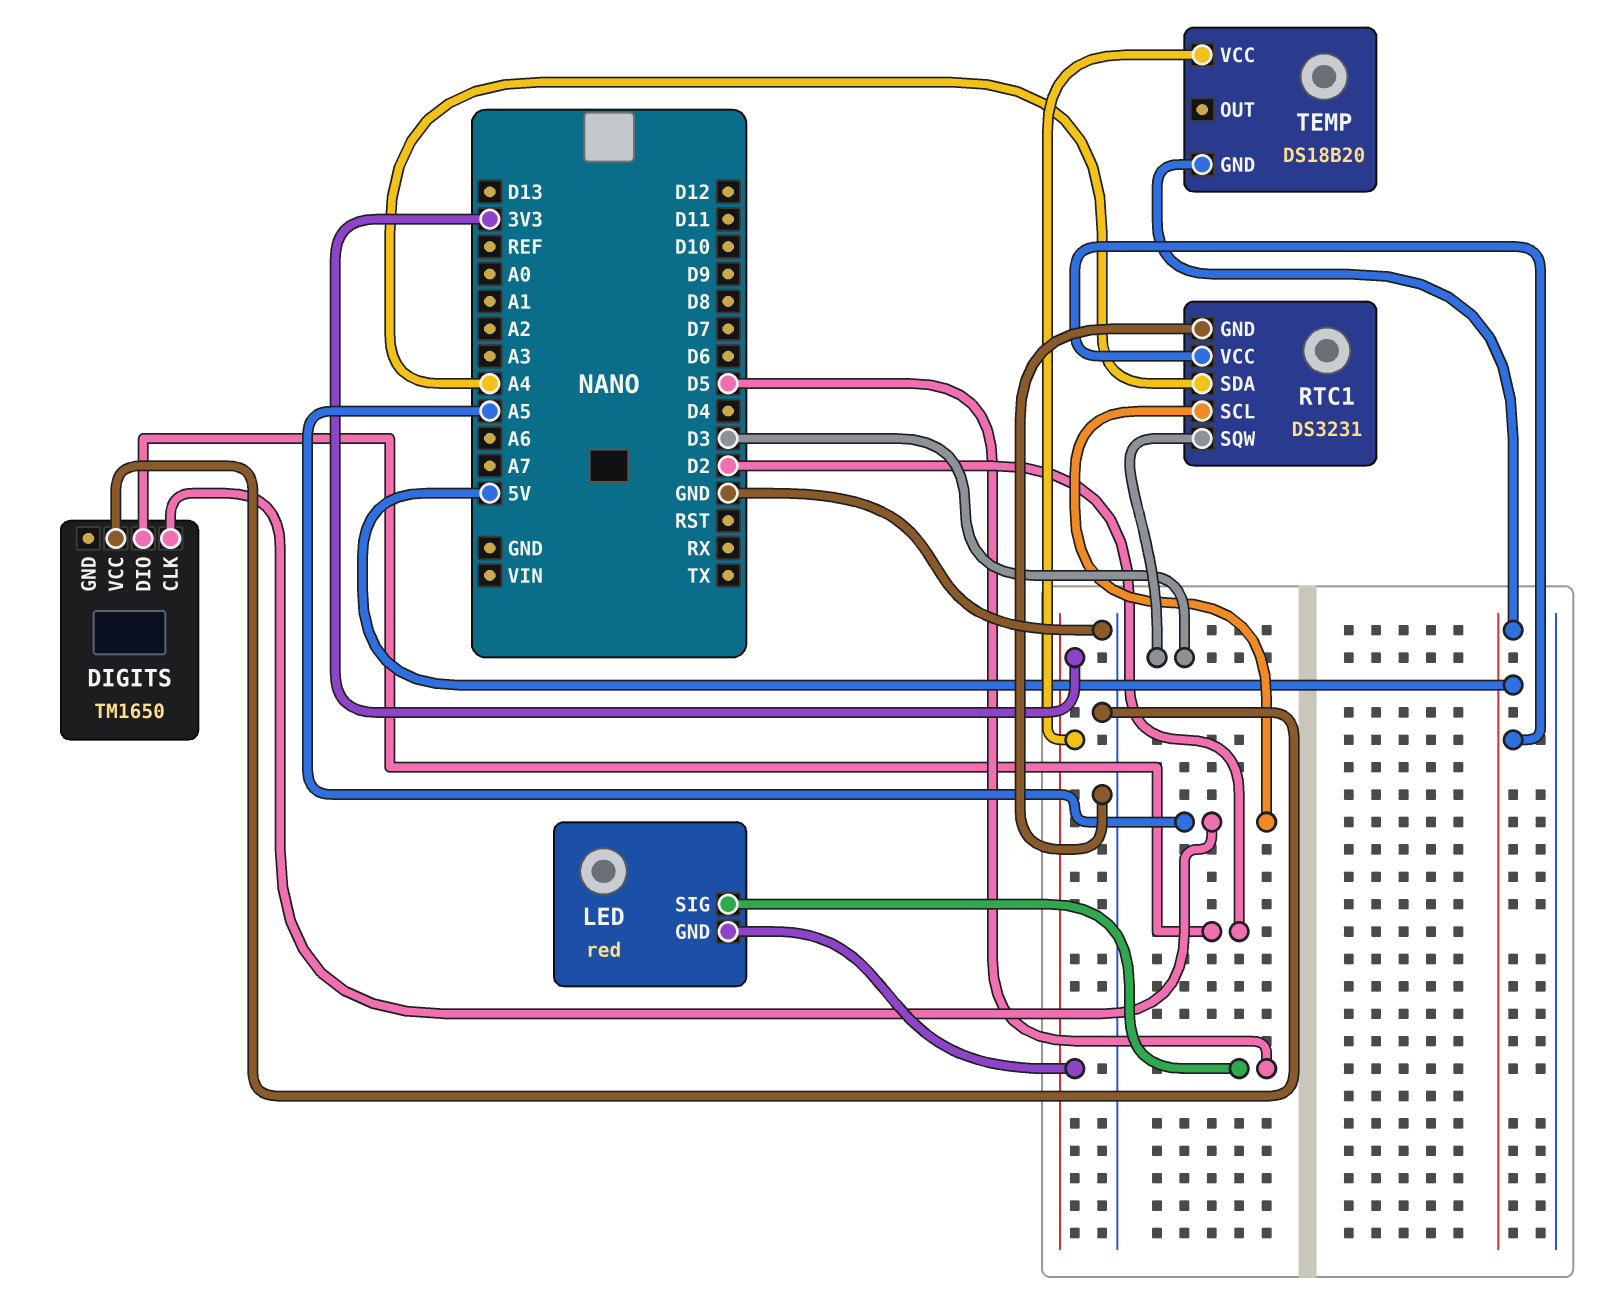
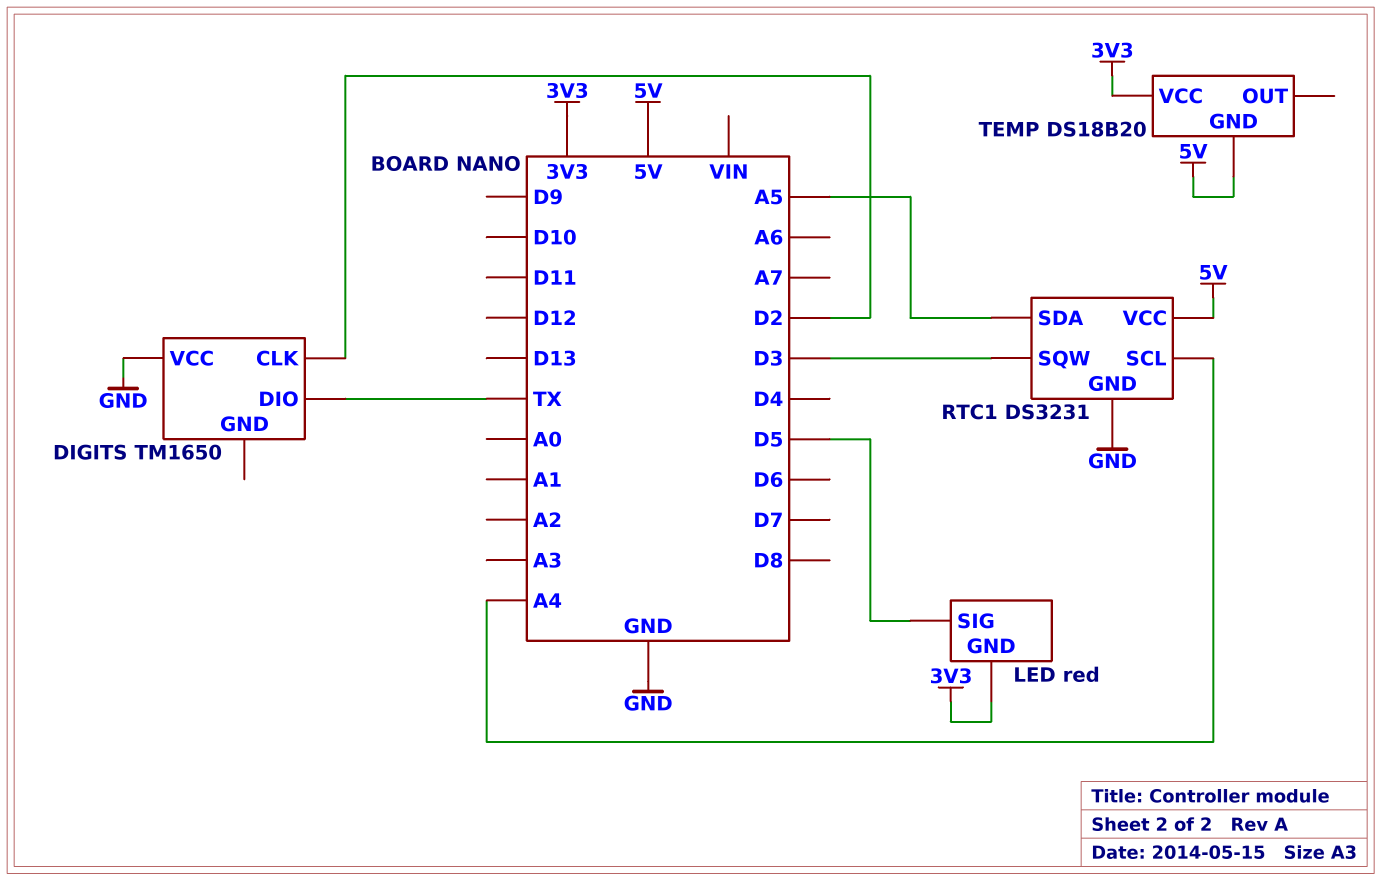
DIGITS pin CLK: A5 -> D2
DIGITS pin DIO: D2 -> TX
RTC1 pin SCL: A5 -> A4
RTC1 pin SDA: A4 -> A5

